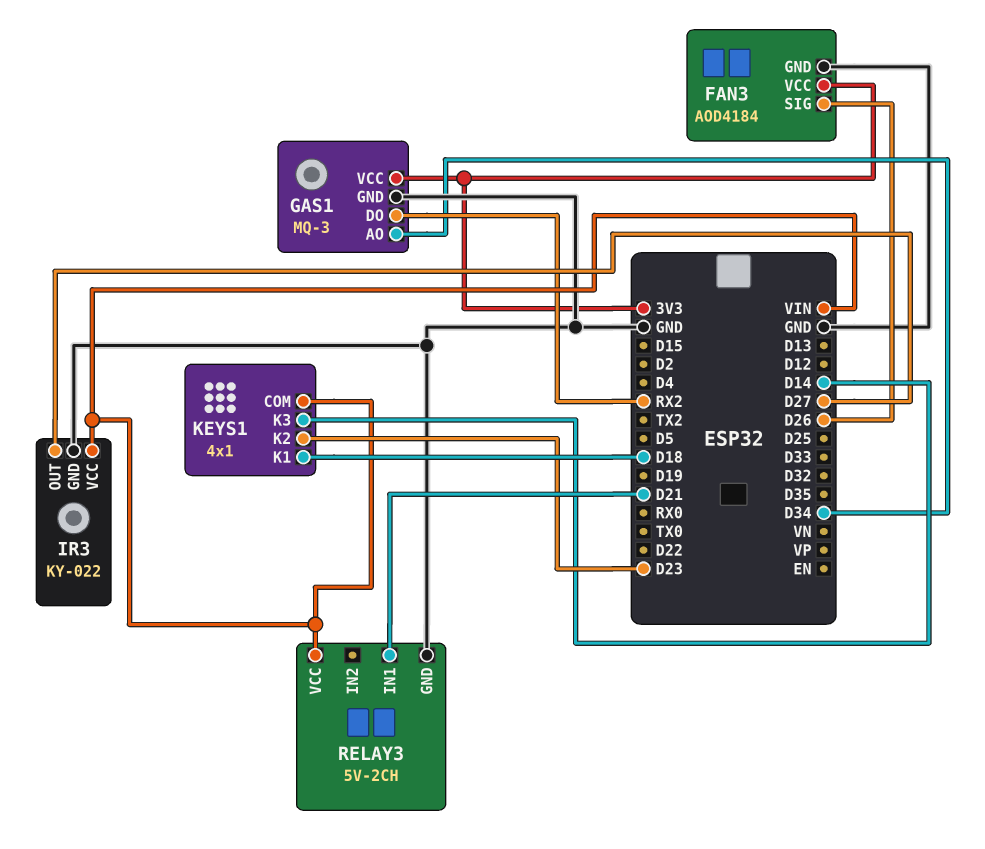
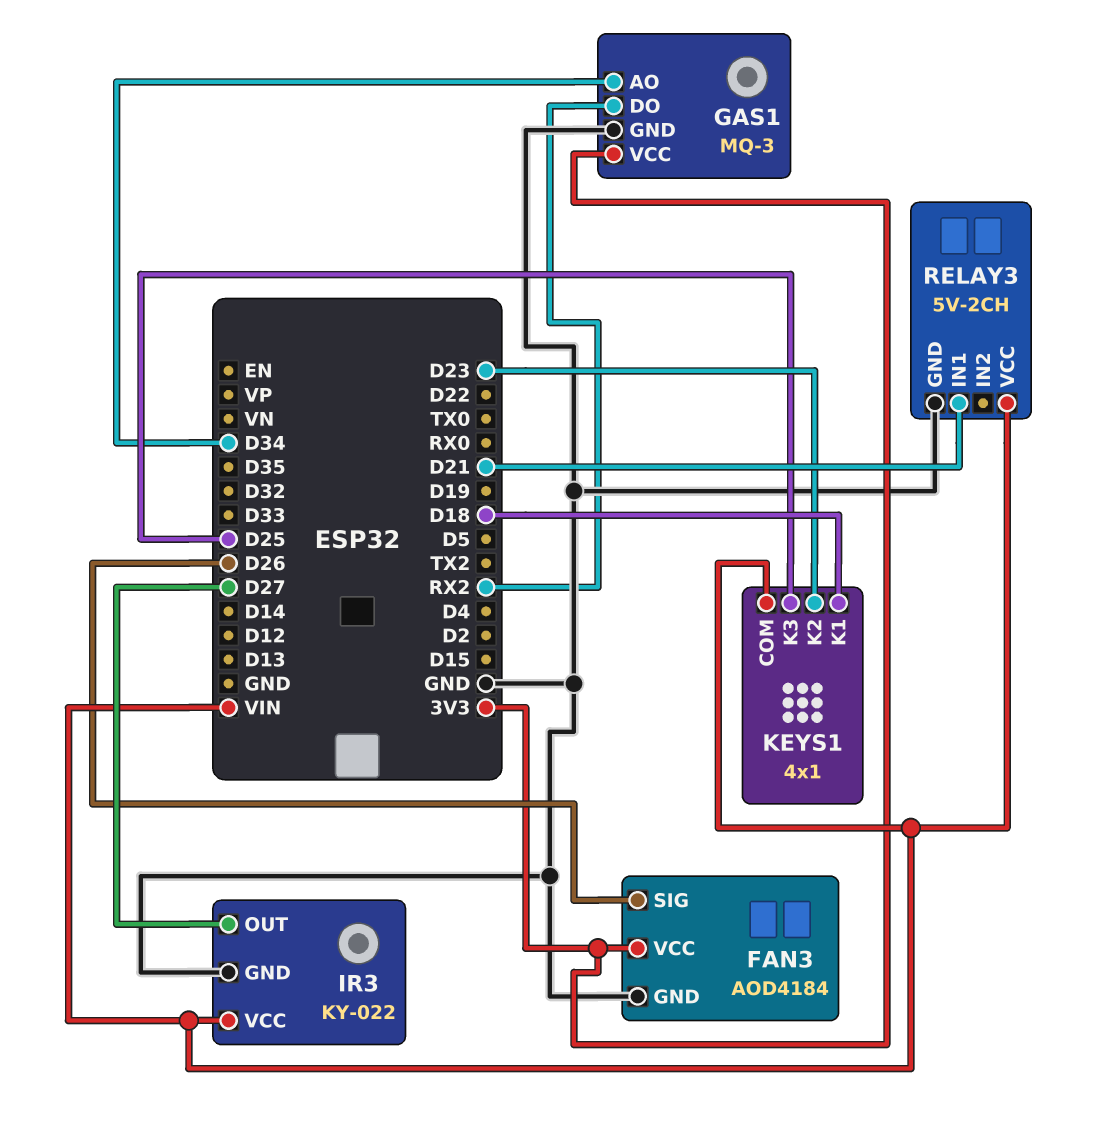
KEYS1 pin K3: D14 -> D25

